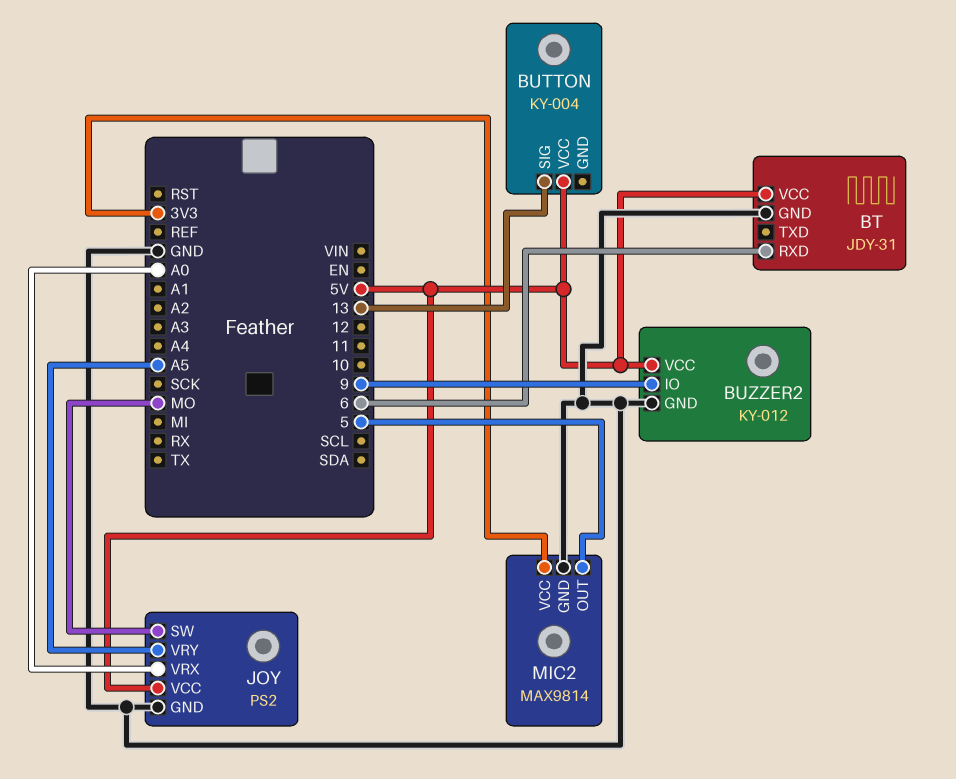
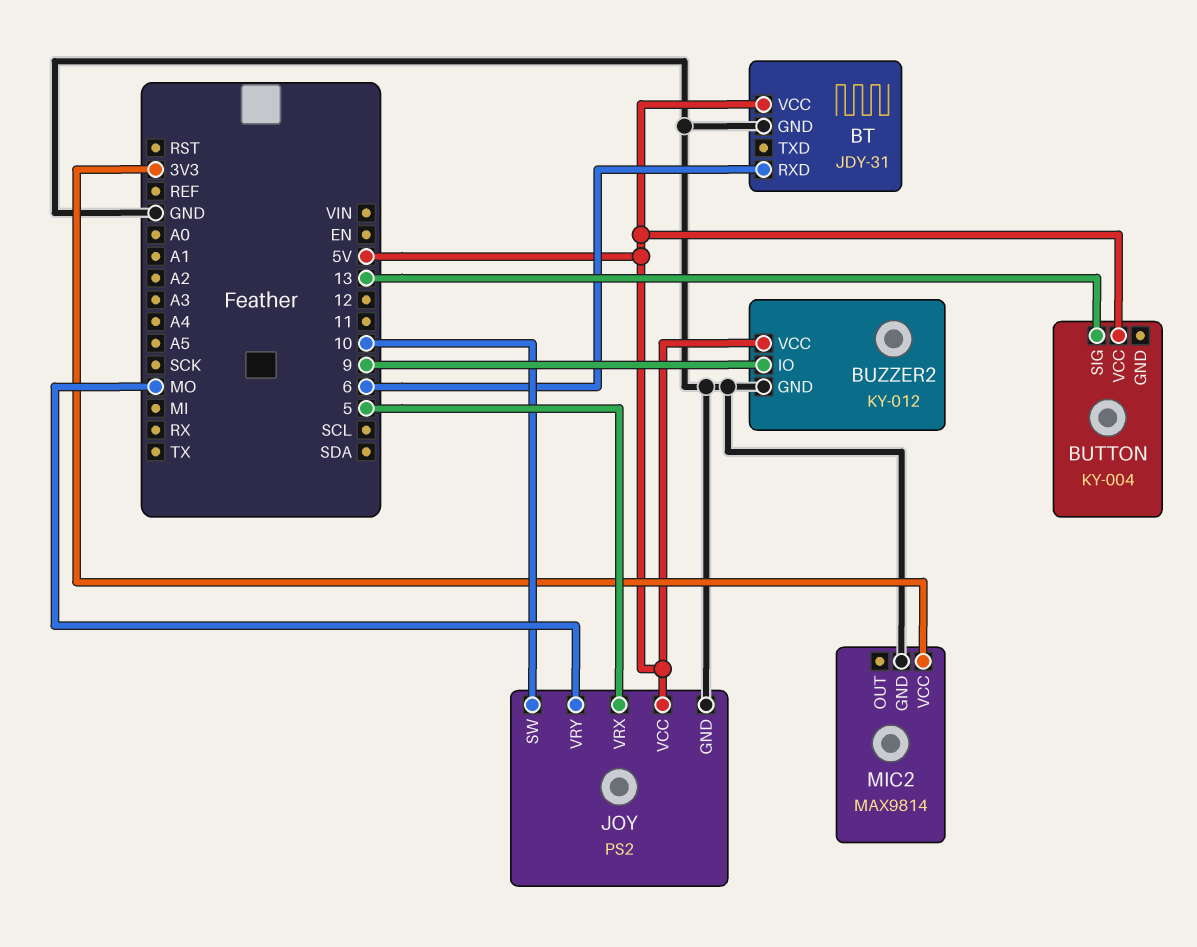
JOY pin SW: MO -> 10
JOY pin VRX: A0 -> 5
JOY pin VRY: A5 -> MO
MIC2 pin OUT: 5 -> none

